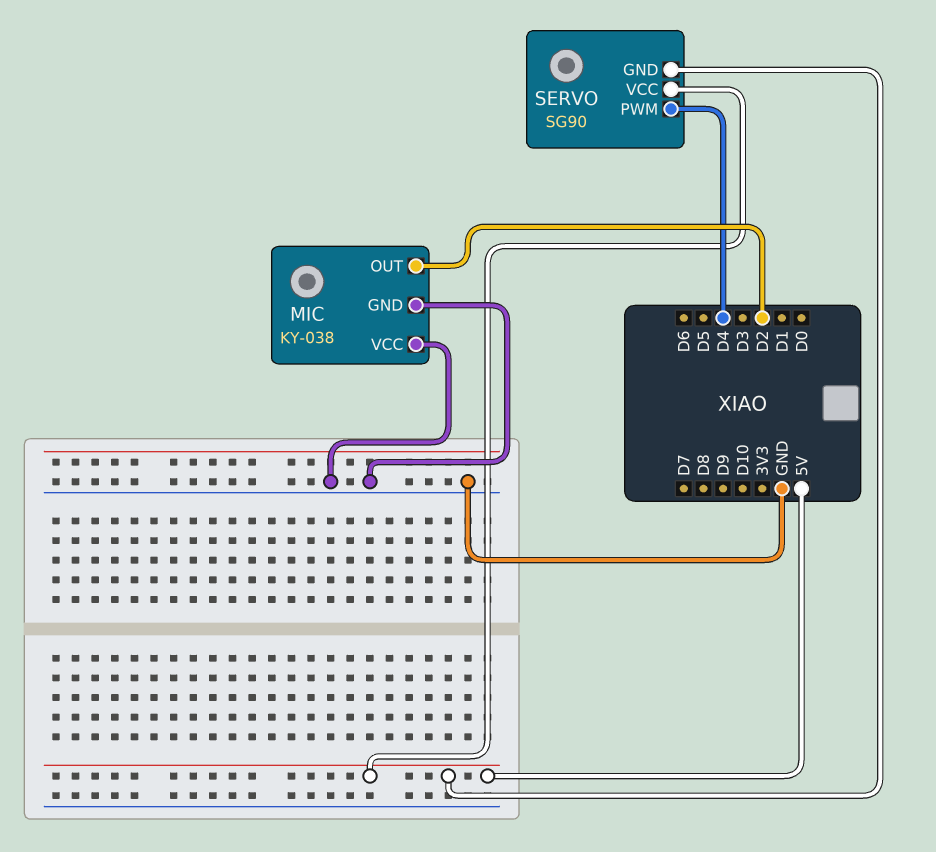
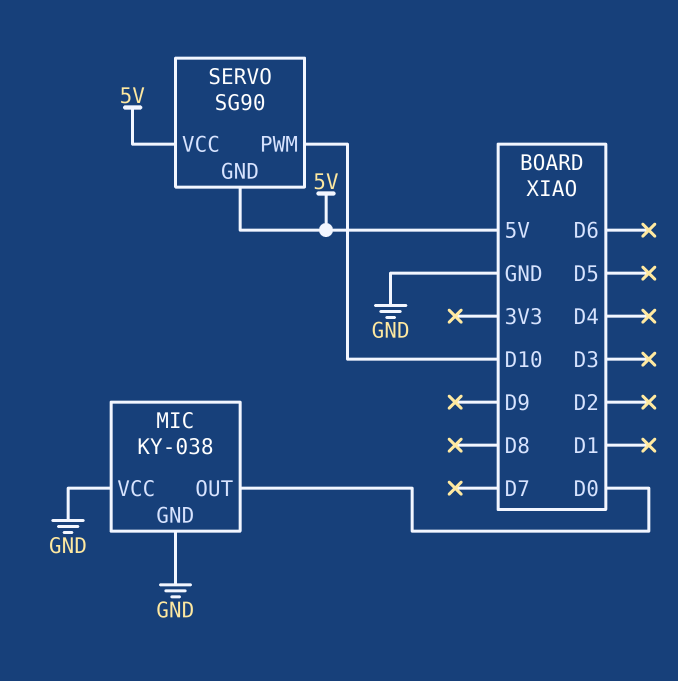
MIC pin OUT: D2 -> D0
SERVO pin PWM: D4 -> D10

